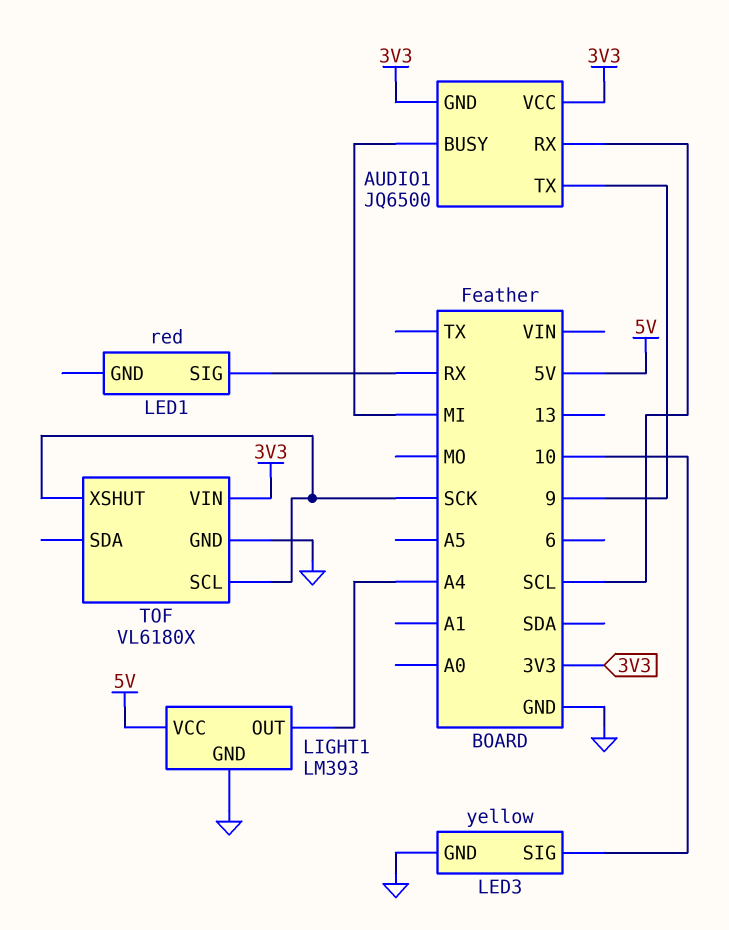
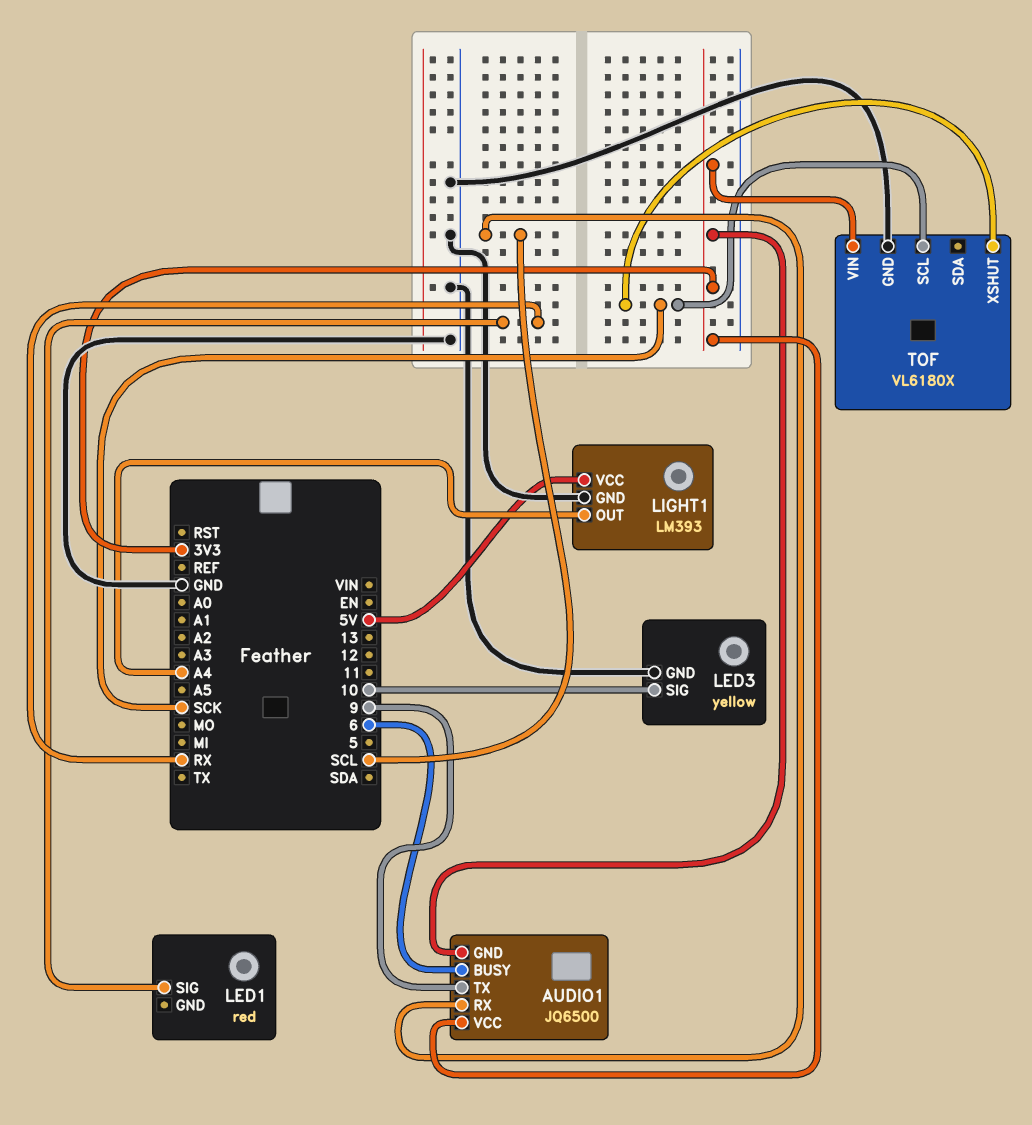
AUDIO1 pin BUSY: MI -> 6

